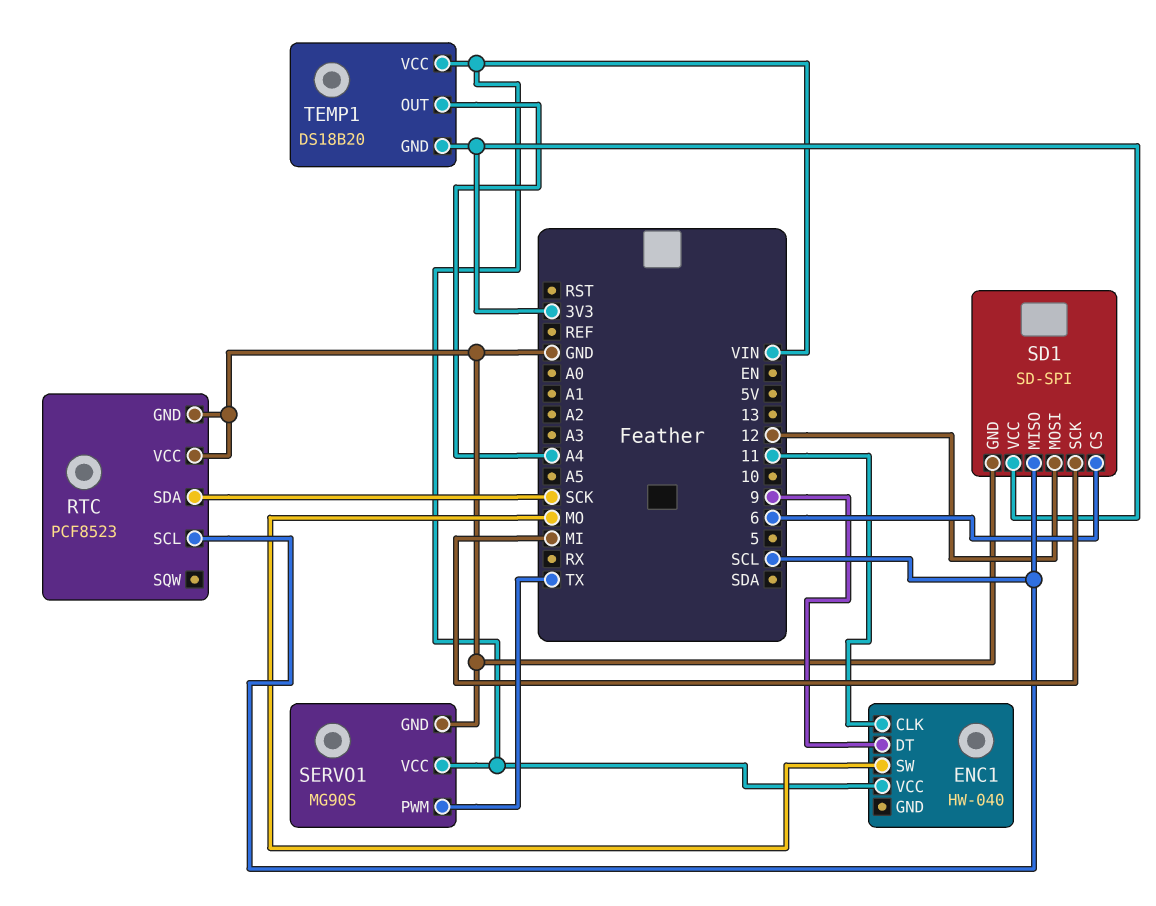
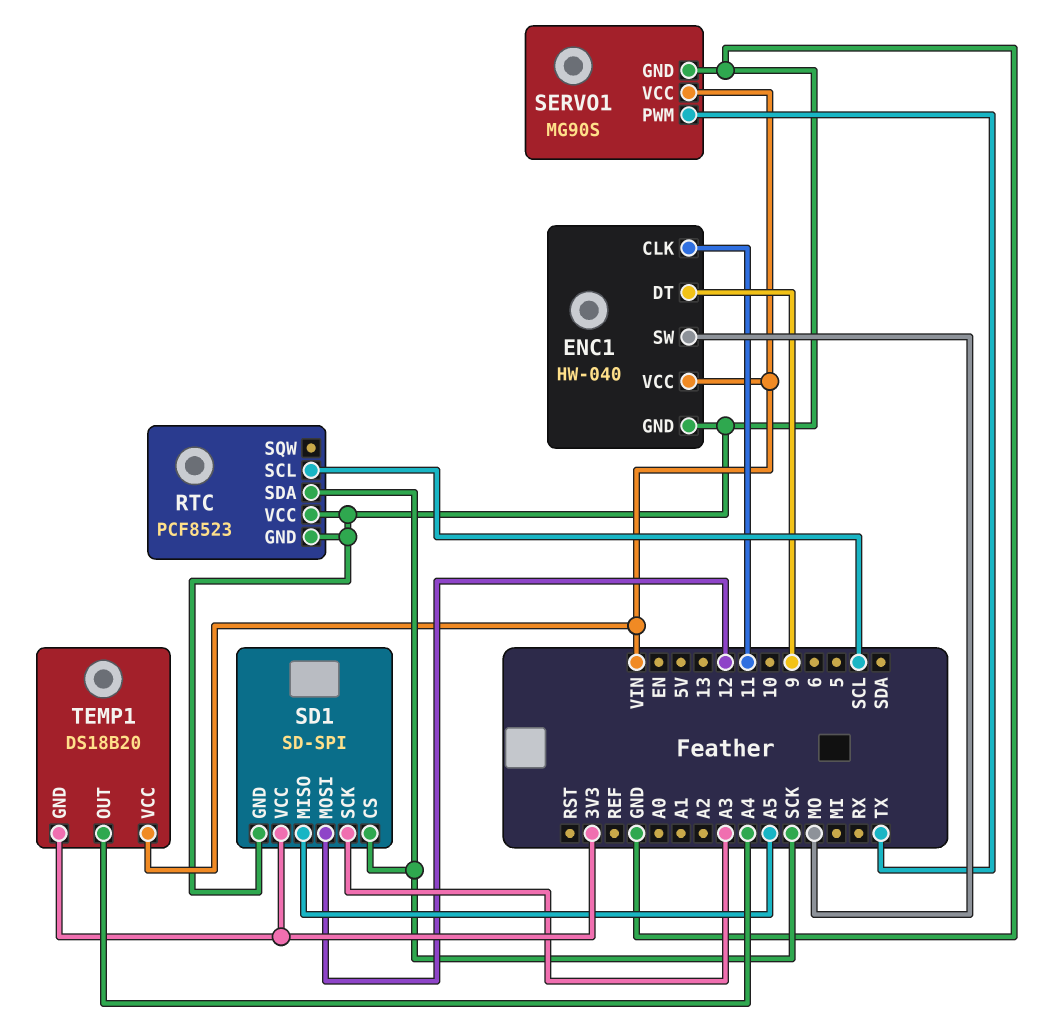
ENC1 pin GND: none -> GND
SD1 pin CS: 6 -> SCK
SD1 pin MISO: SCL -> A5
SD1 pin SCK: MI -> A3

